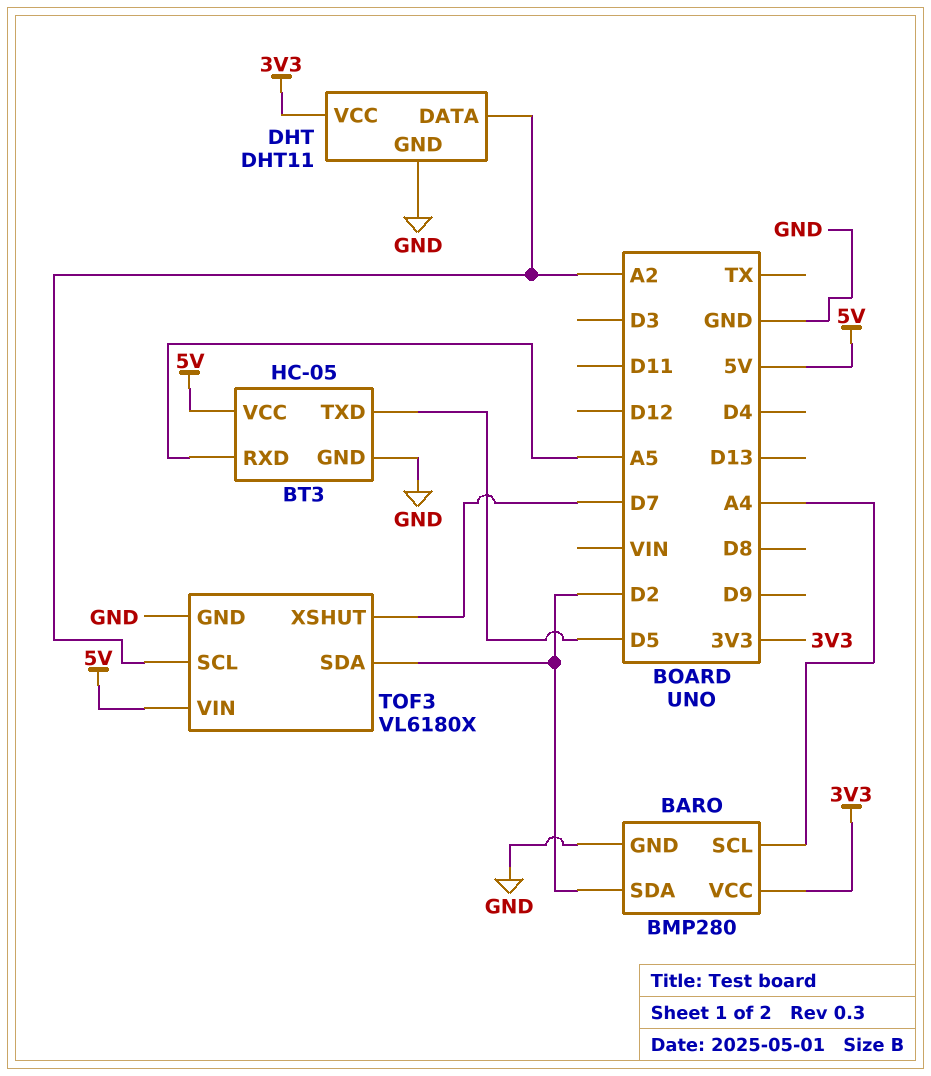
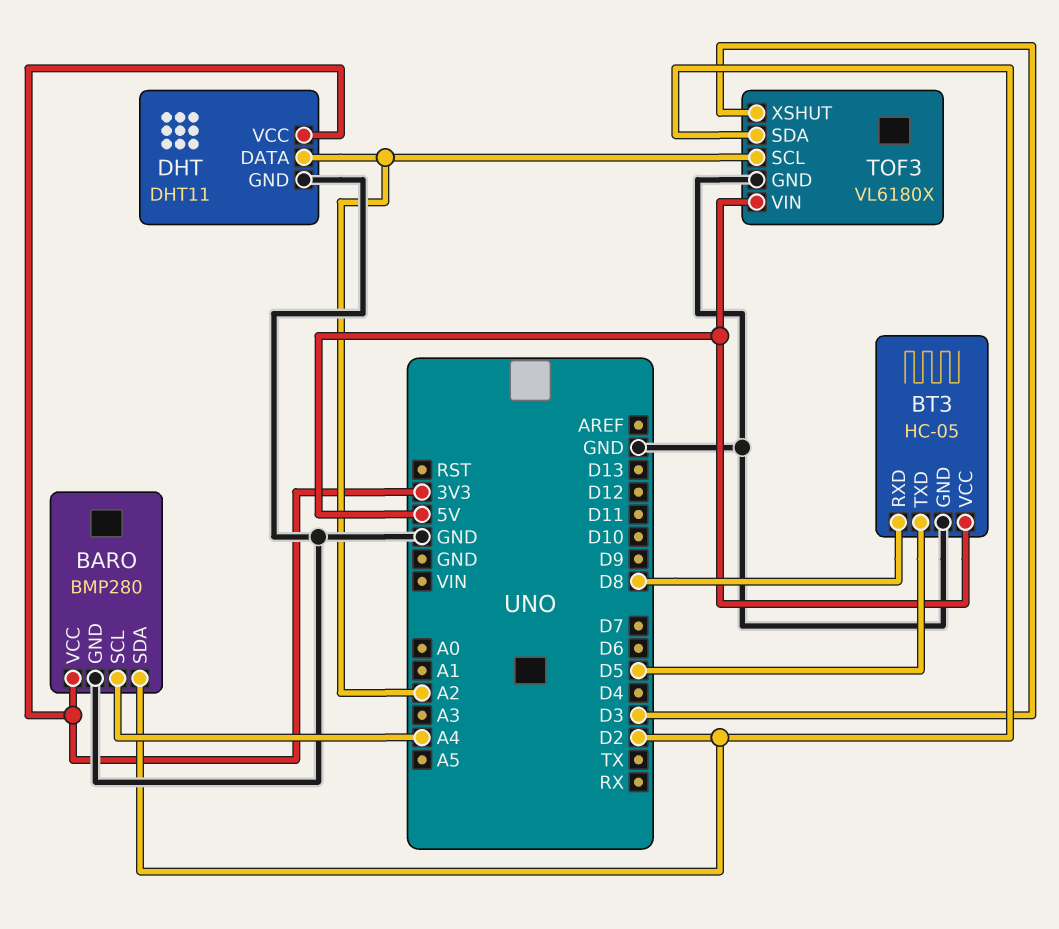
BT3 pin RXD: A5 -> D8
TOF3 pin XSHUT: D7 -> D3

